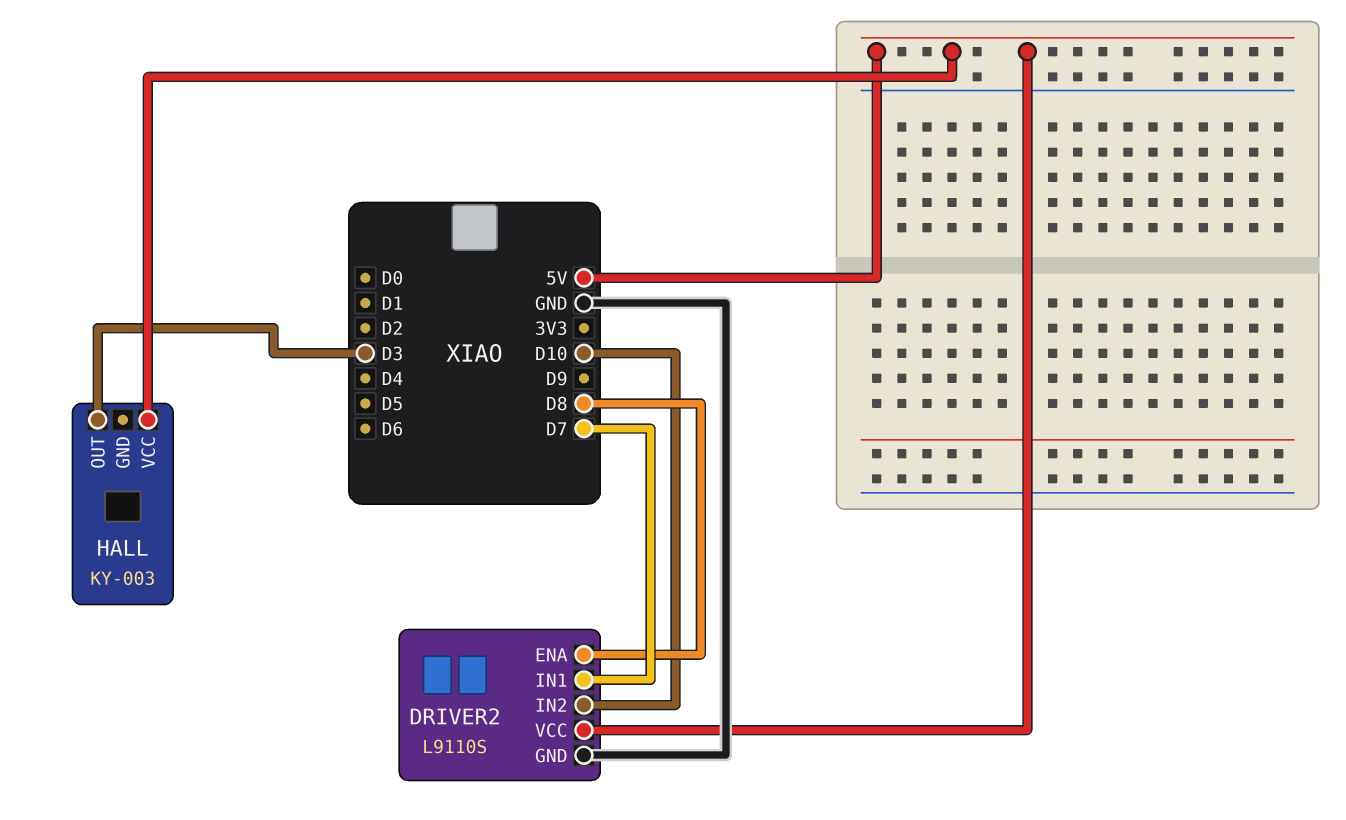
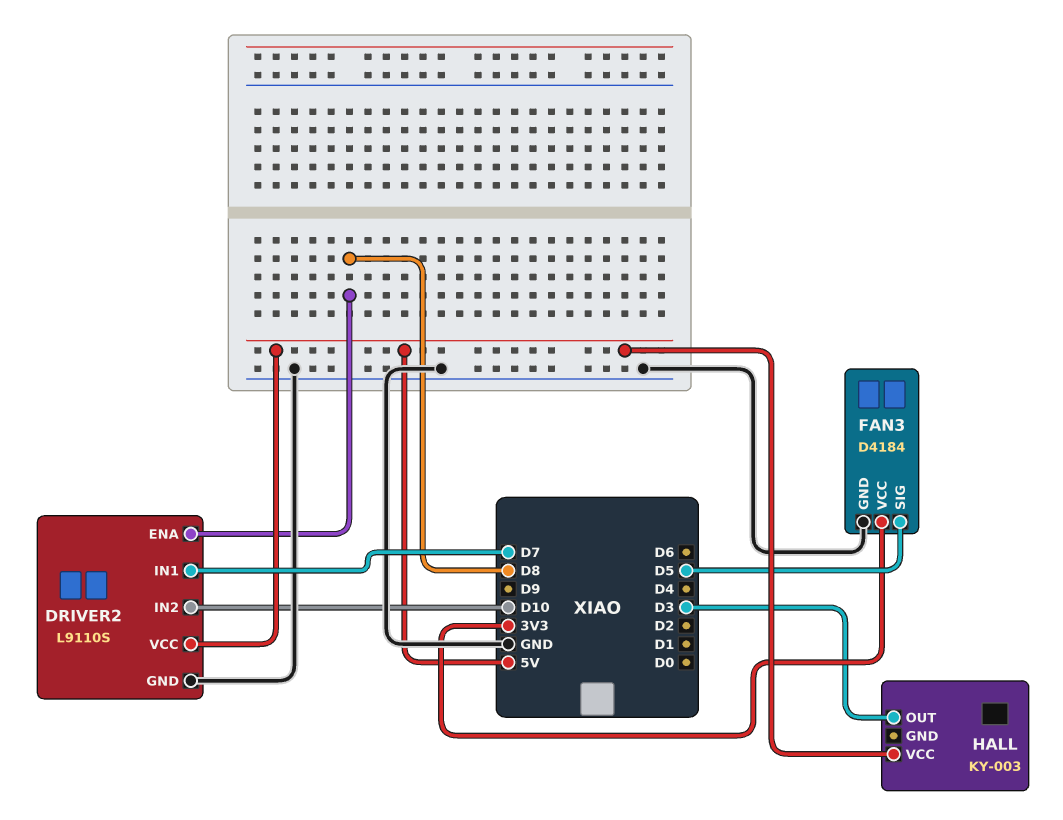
FAN3: none -> D4184
FAN3 pin GND: none -> GND
FAN3 pin SIG: none -> D5
FAN3 pin VCC: none -> 3V3

